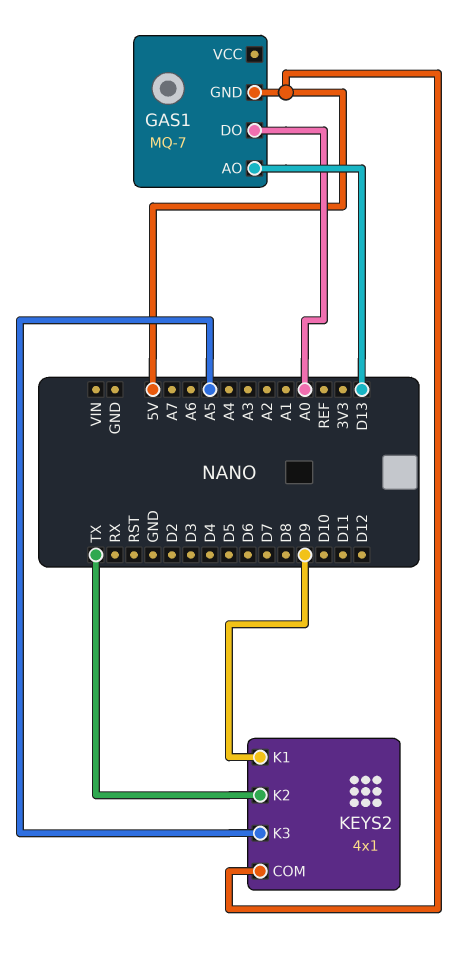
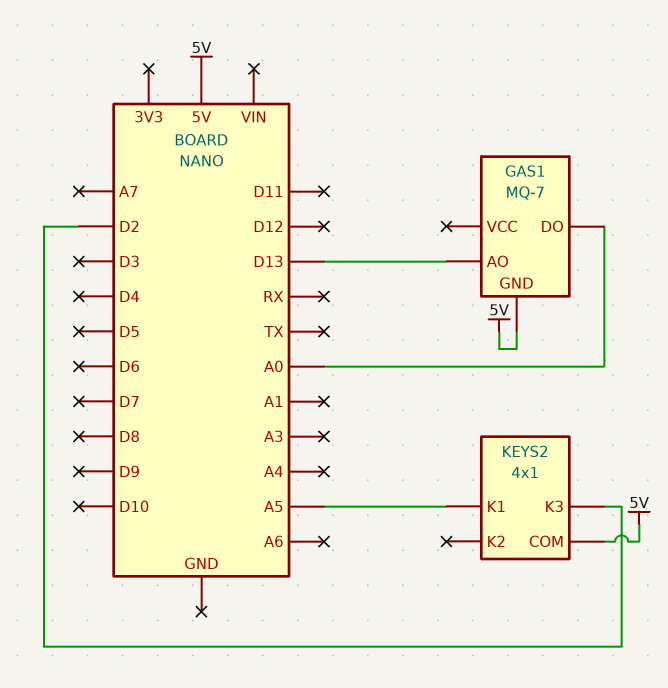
KEYS2 pin K1: D9 -> A5
KEYS2 pin K2: TX -> none
KEYS2 pin K3: A5 -> D2

